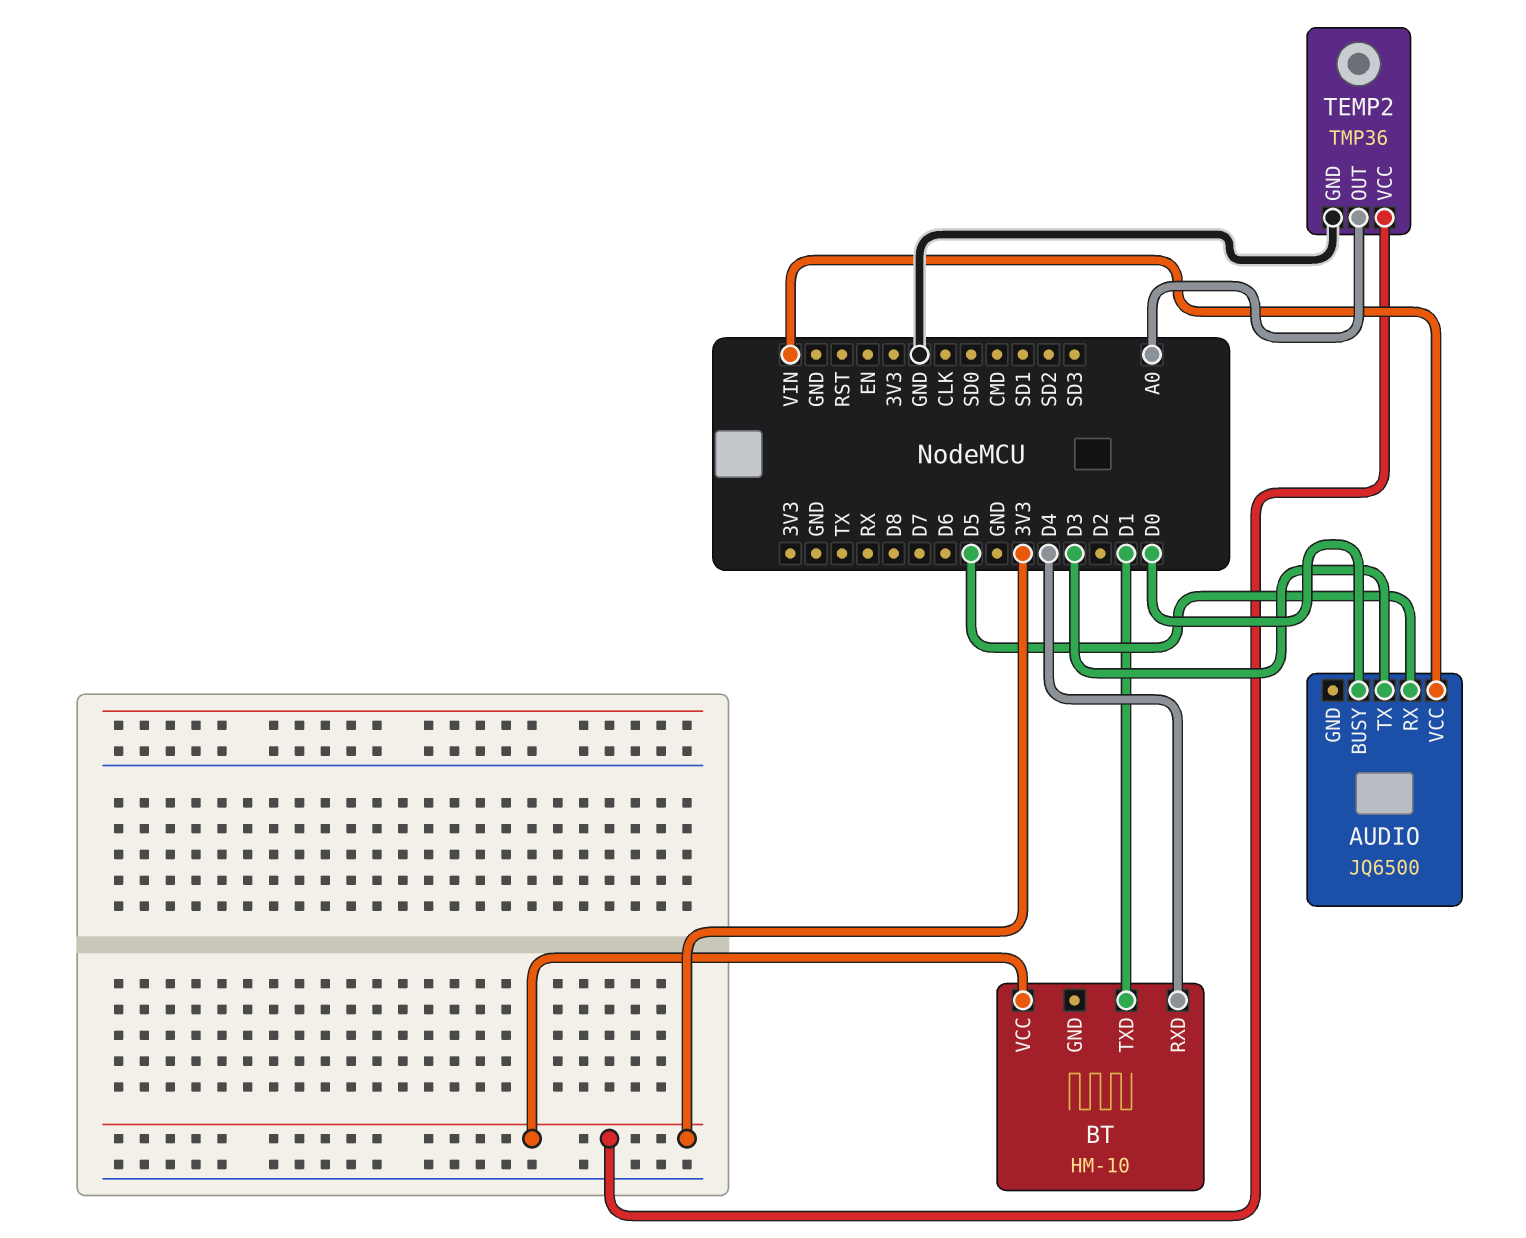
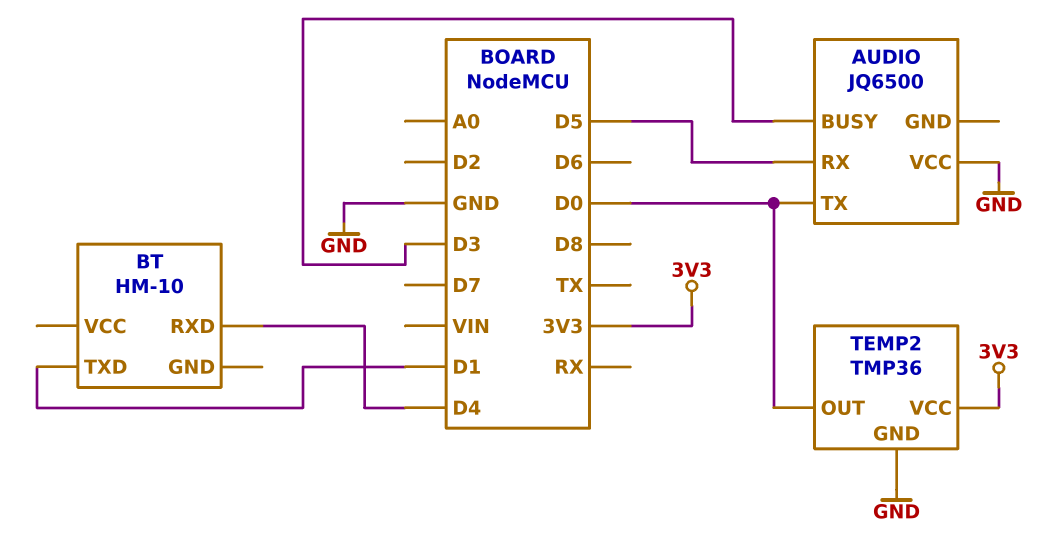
AUDIO pin BUSY: D0 -> D3
AUDIO pin TX: D3 -> D0
AUDIO pin VCC: VIN -> GND
BT pin VCC: 3V3 -> none
TEMP2 pin OUT: A0 -> D0

